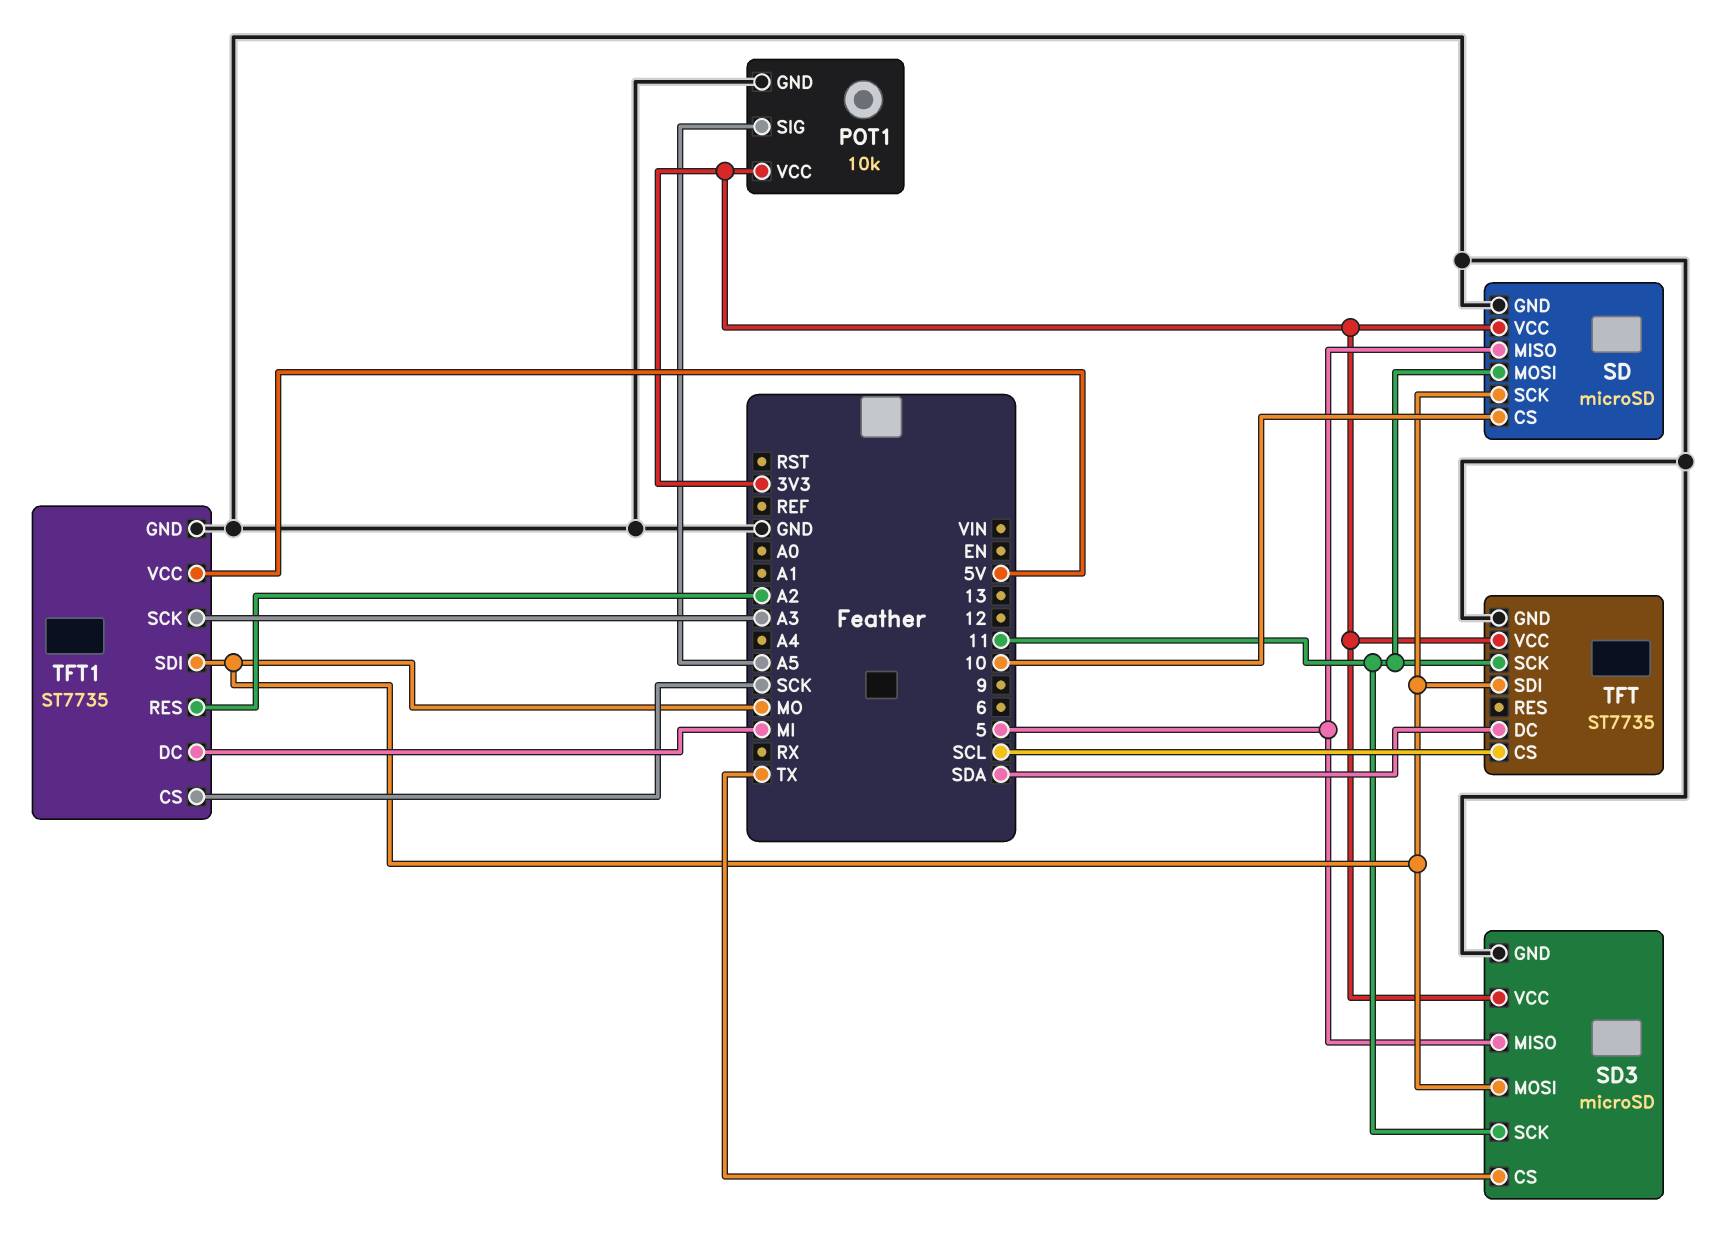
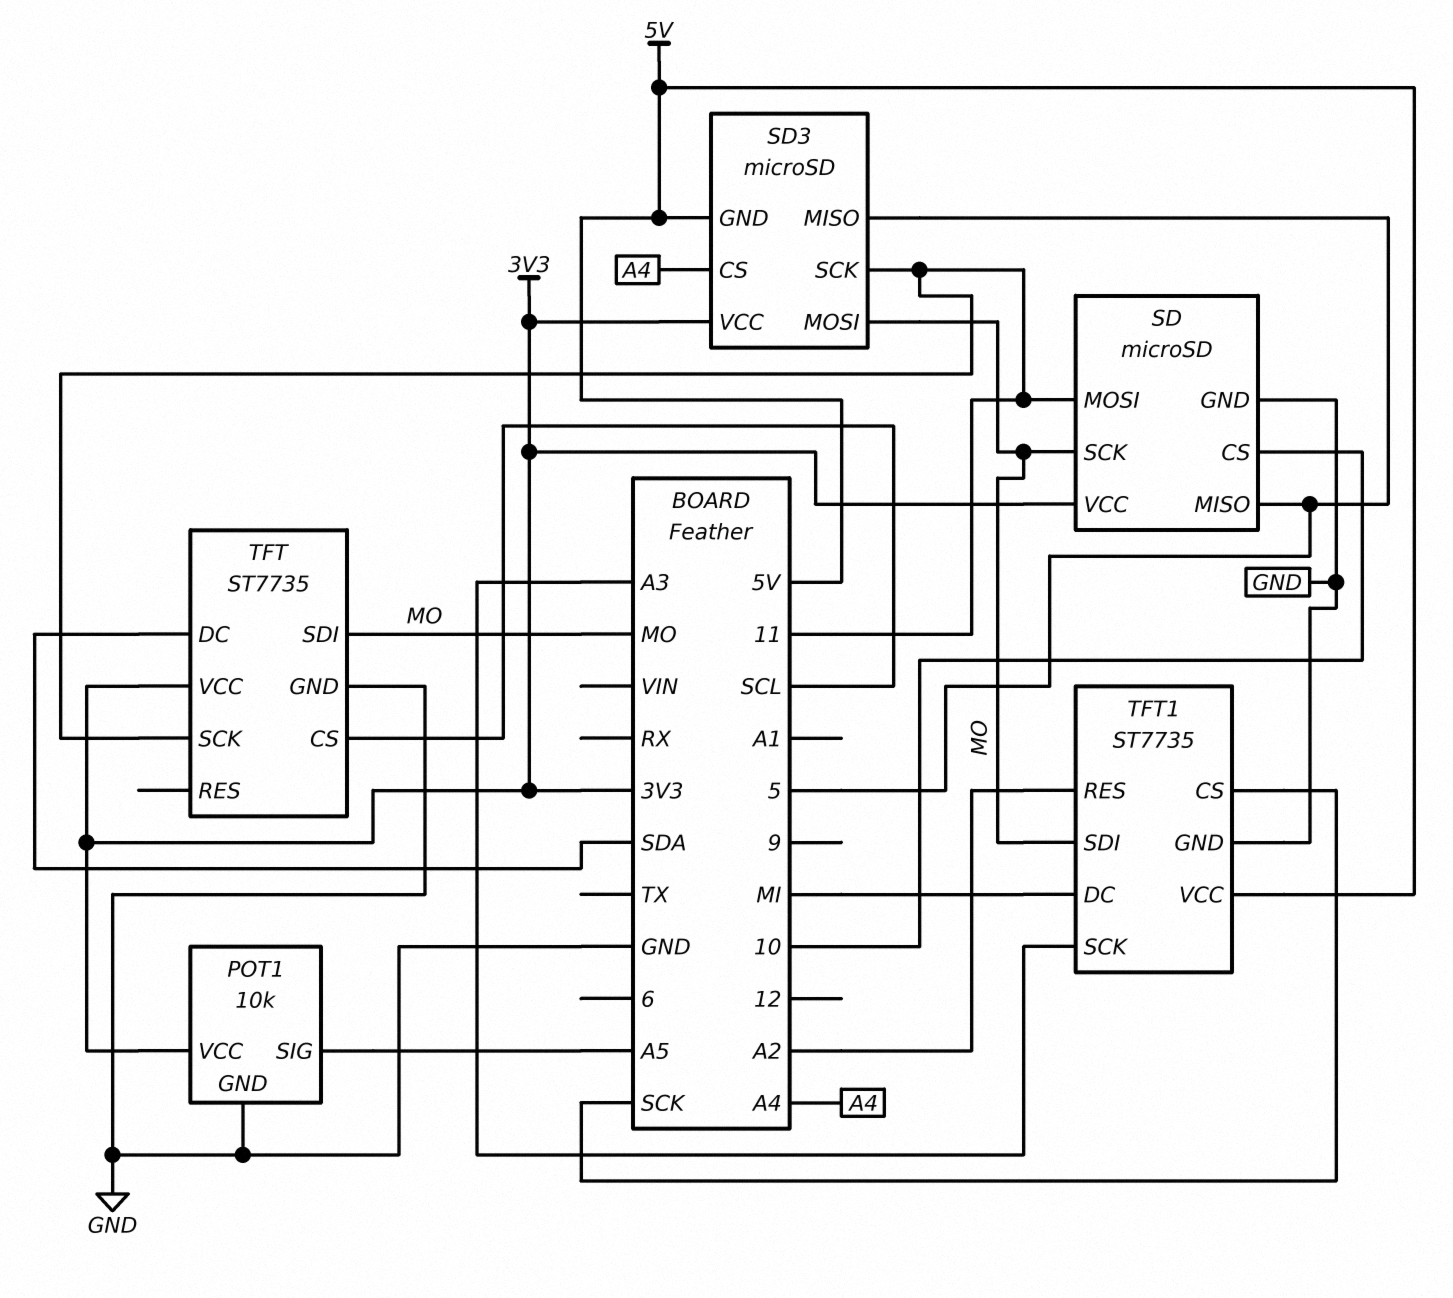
SD3 pin CS: TX -> A4
SD3 pin GND: GND -> 5V

